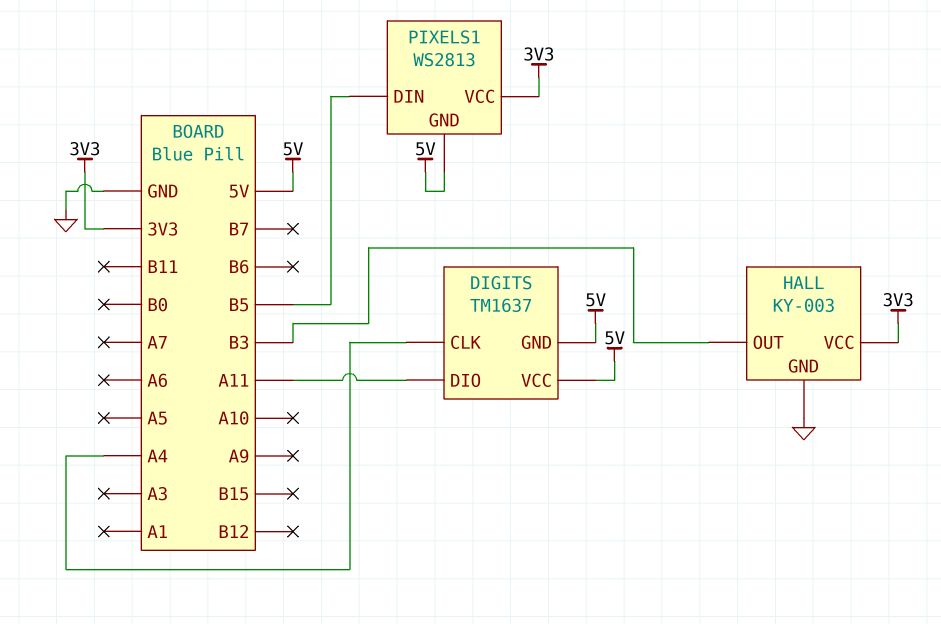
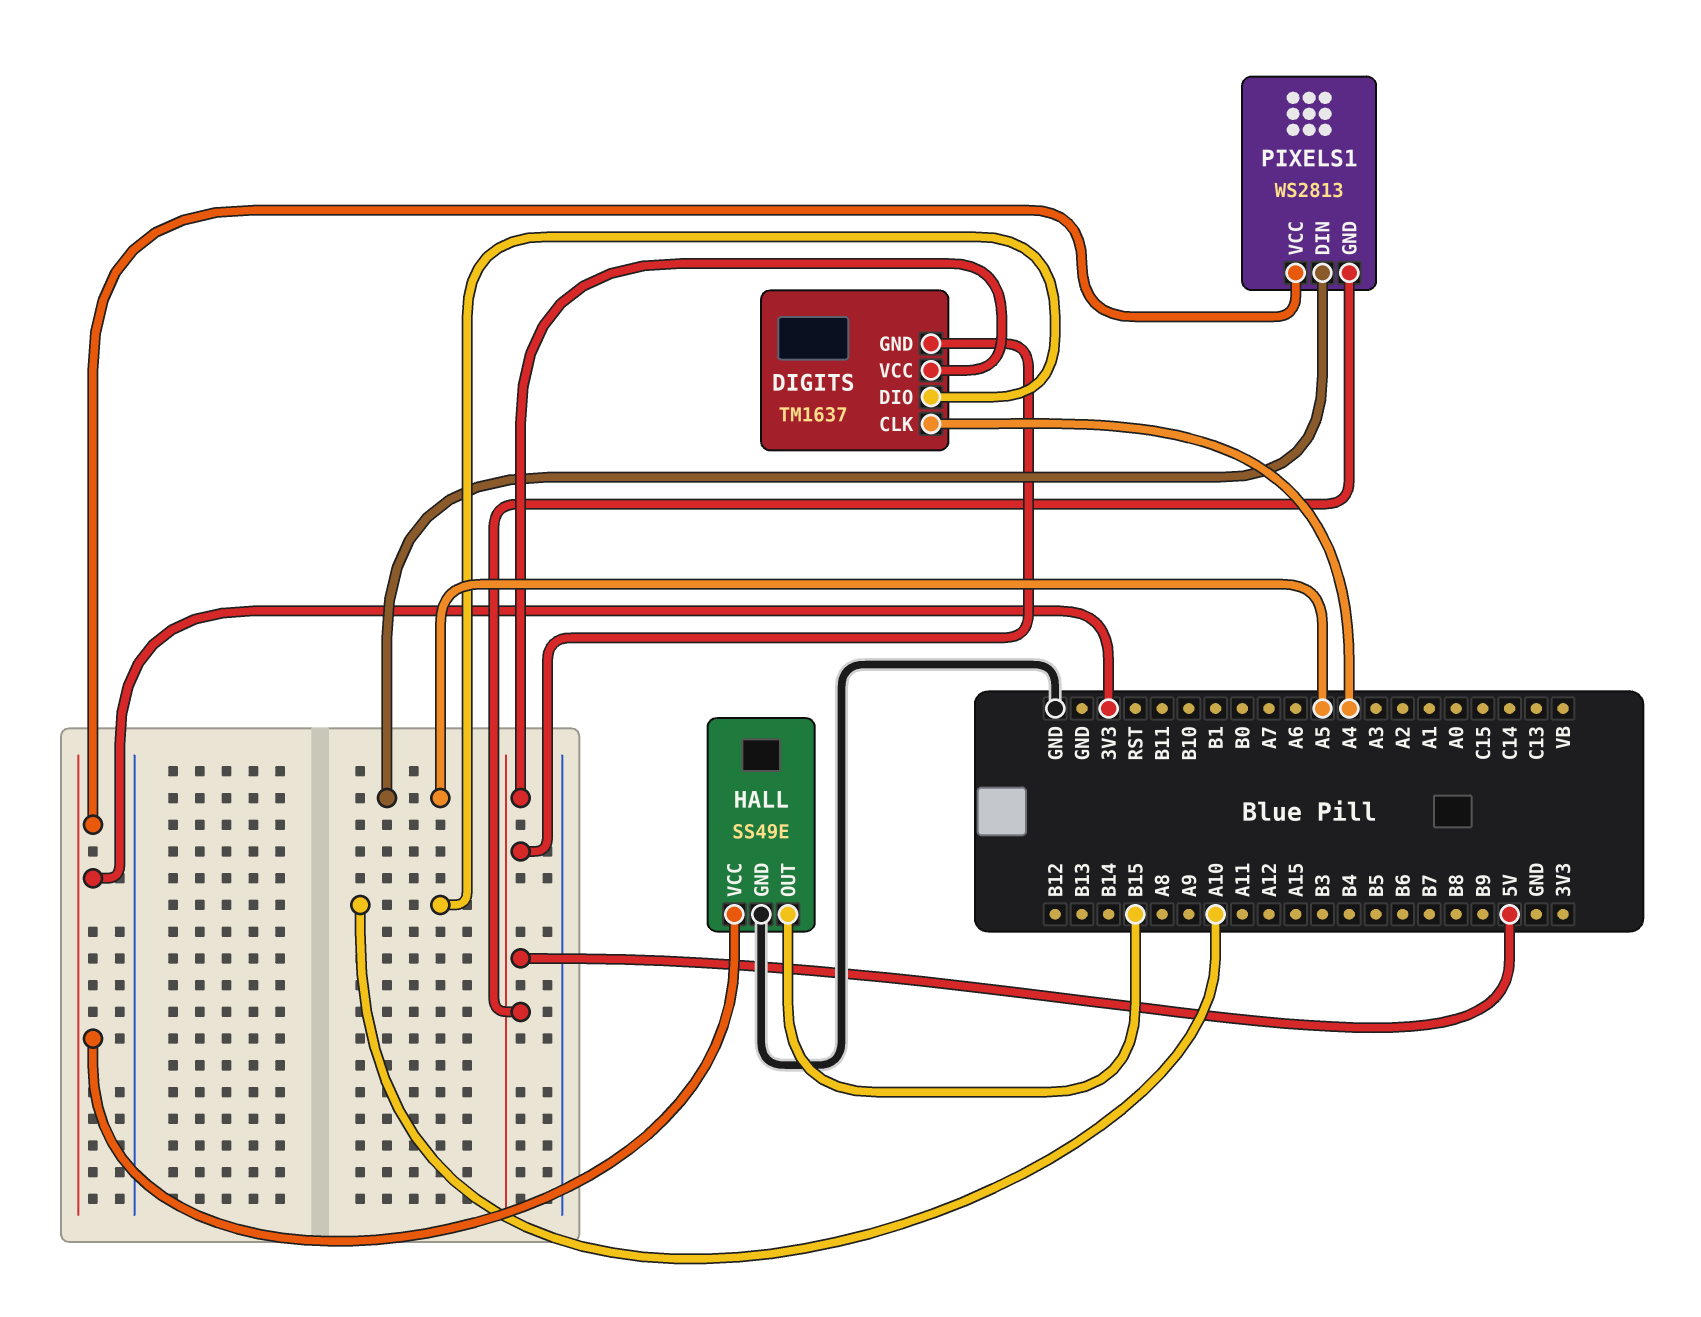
DIGITS pin DIO: A11 -> A10
HALL: KY-003 -> SS49E
HALL pin OUT: B3 -> B15
PIXELS1 pin DIN: B5 -> A5

